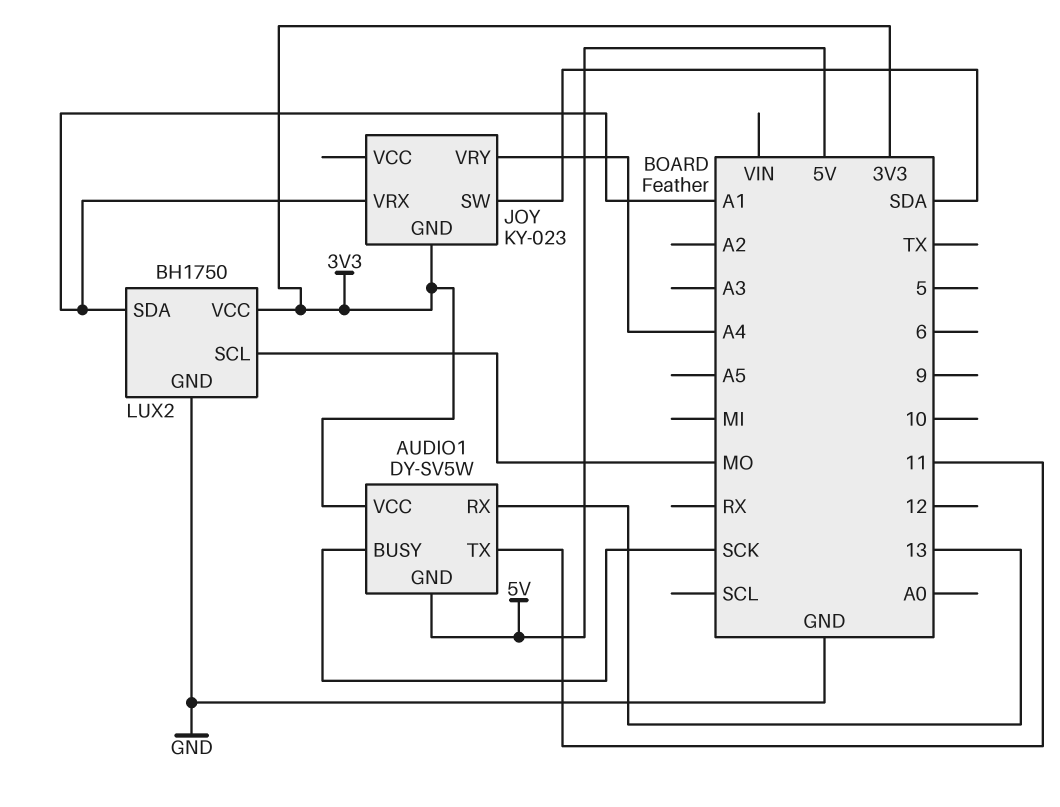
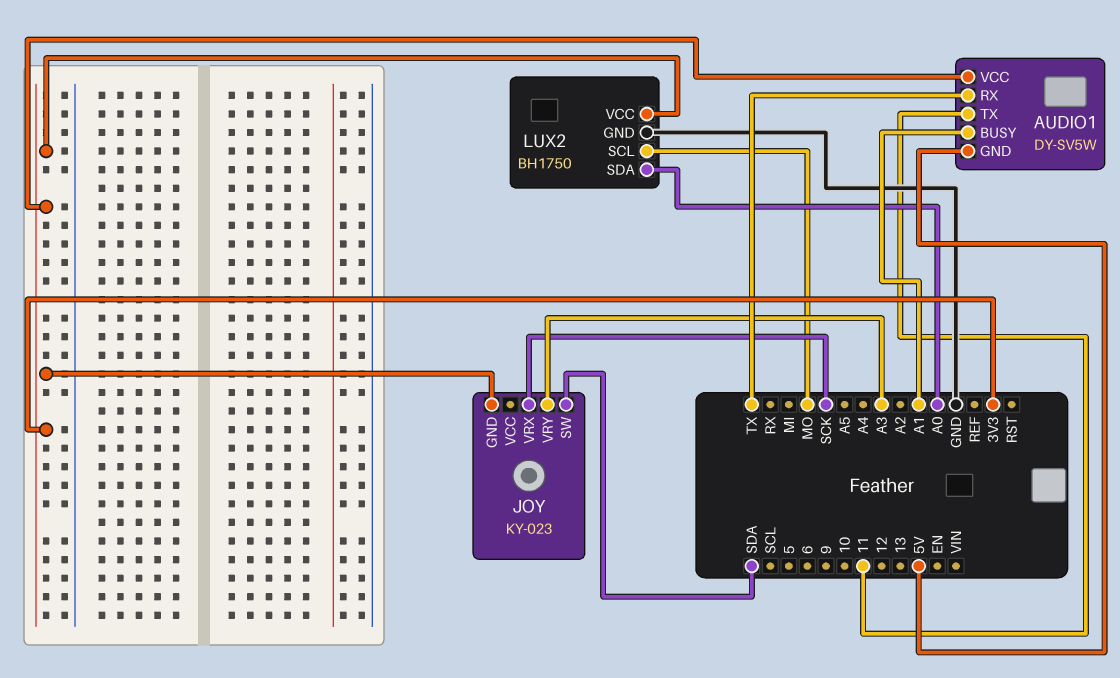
AUDIO1 pin BUSY: SCK -> A1
AUDIO1 pin RX: 13 -> TX
JOY pin VRX: A1 -> SCK
JOY pin VRY: A4 -> A3
LUX2 pin SDA: A1 -> A0

